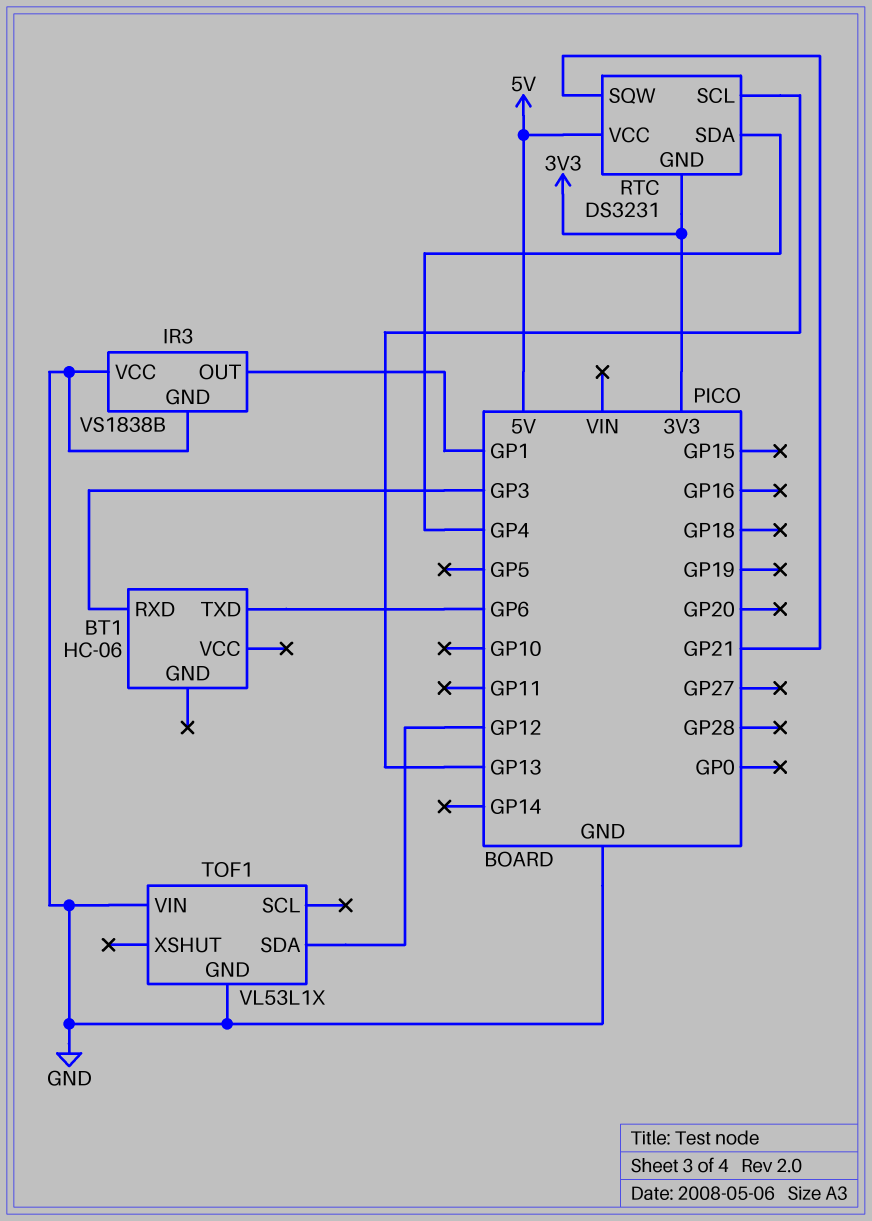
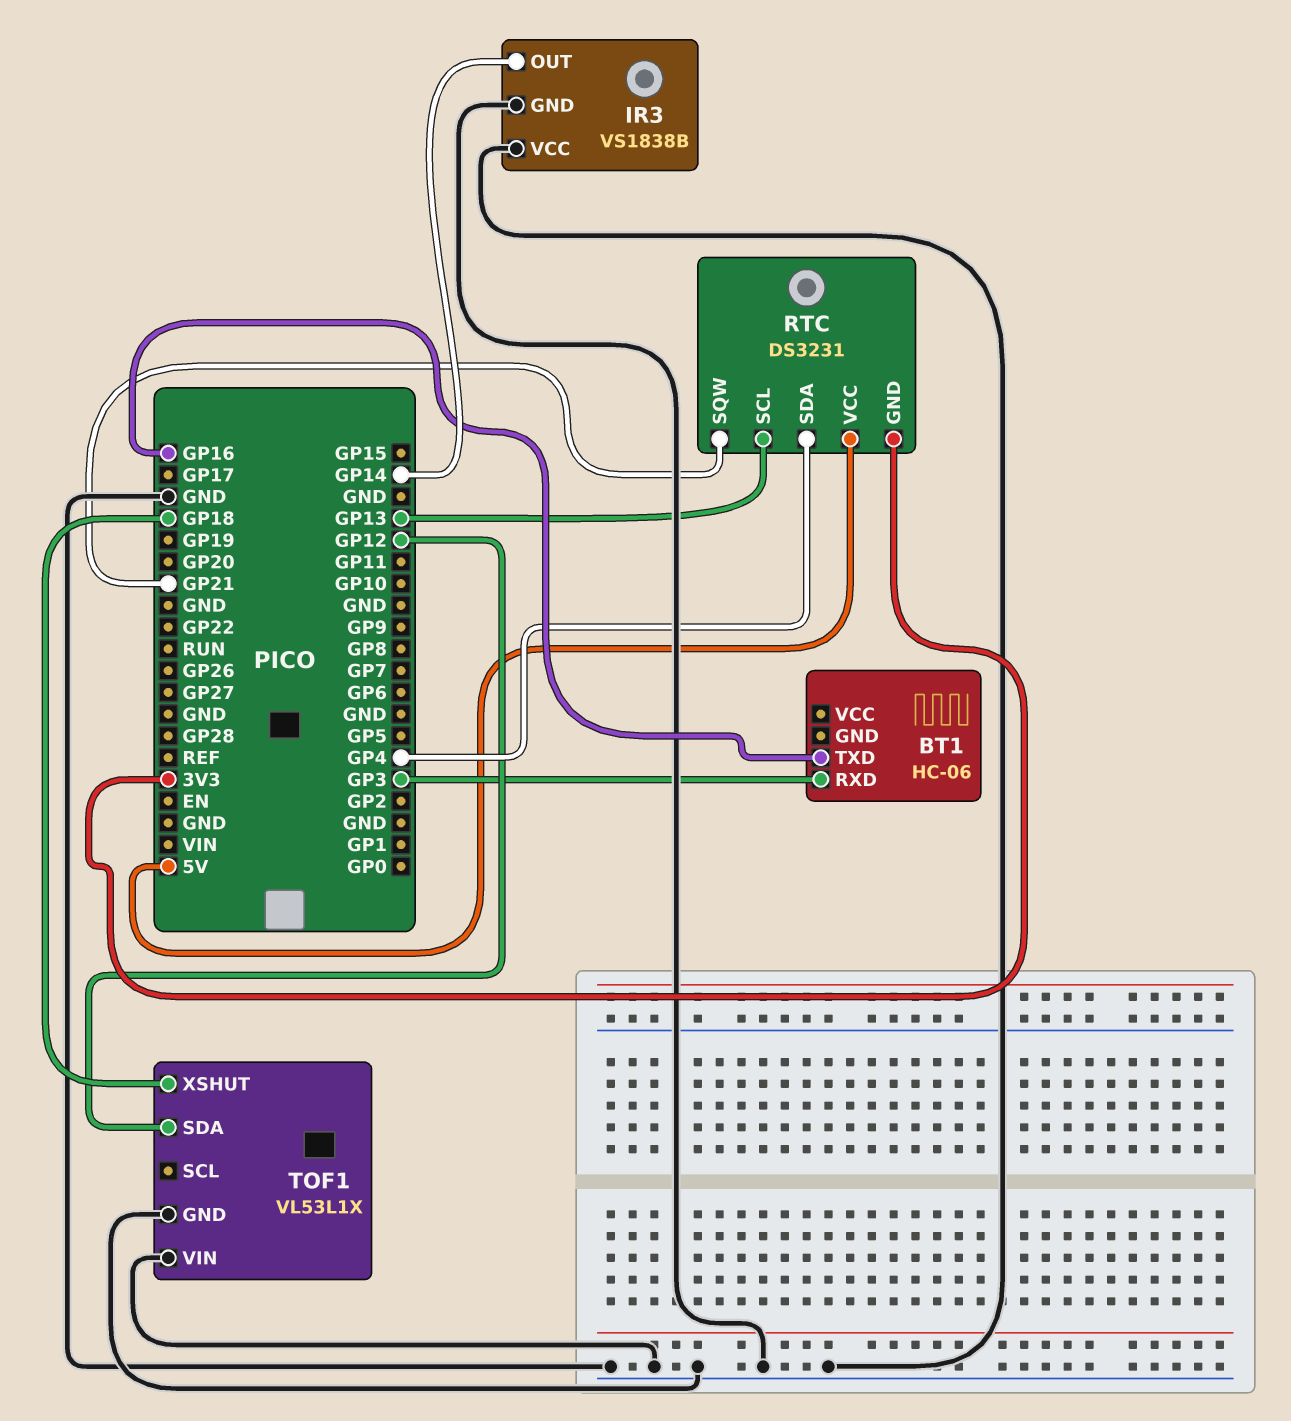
BT1 pin TXD: GP6 -> GP16
IR3 pin OUT: GP1 -> GP14
TOF1 pin XSHUT: none -> GP18

